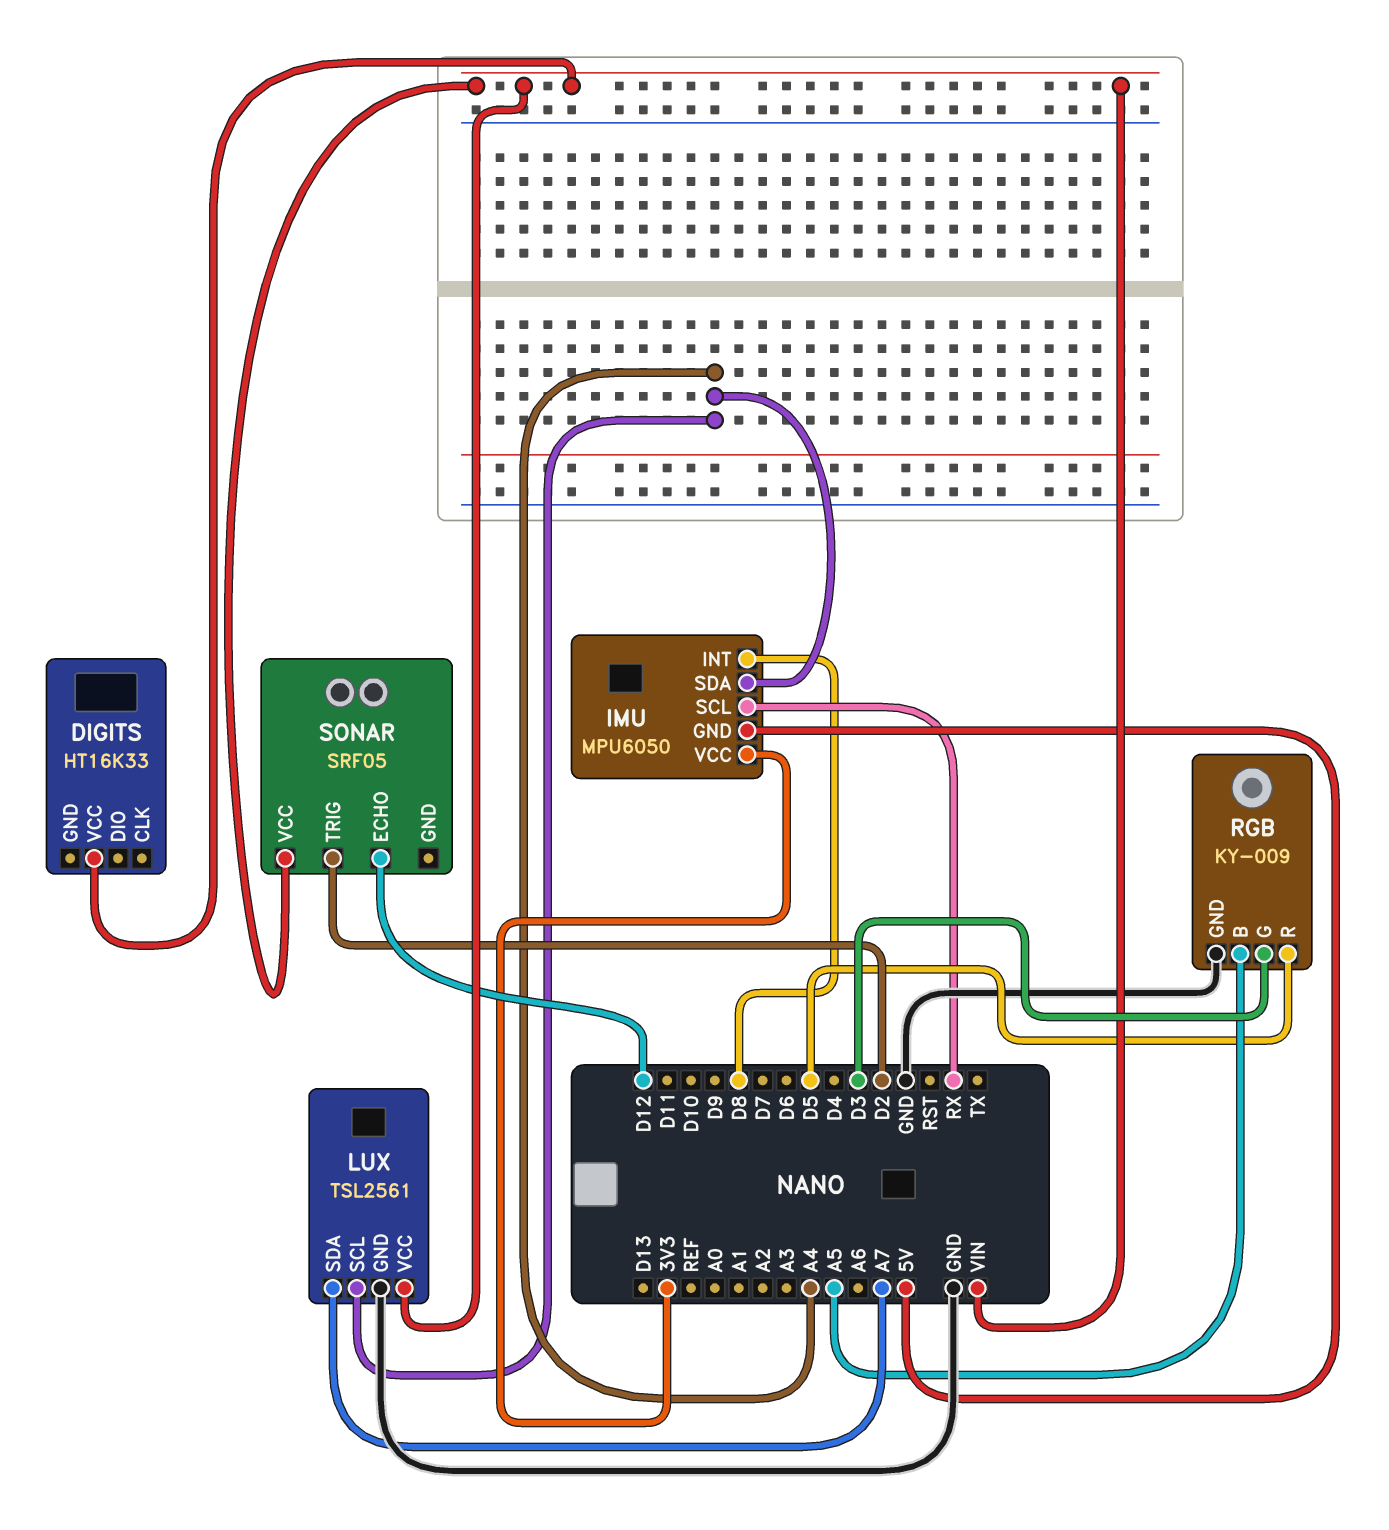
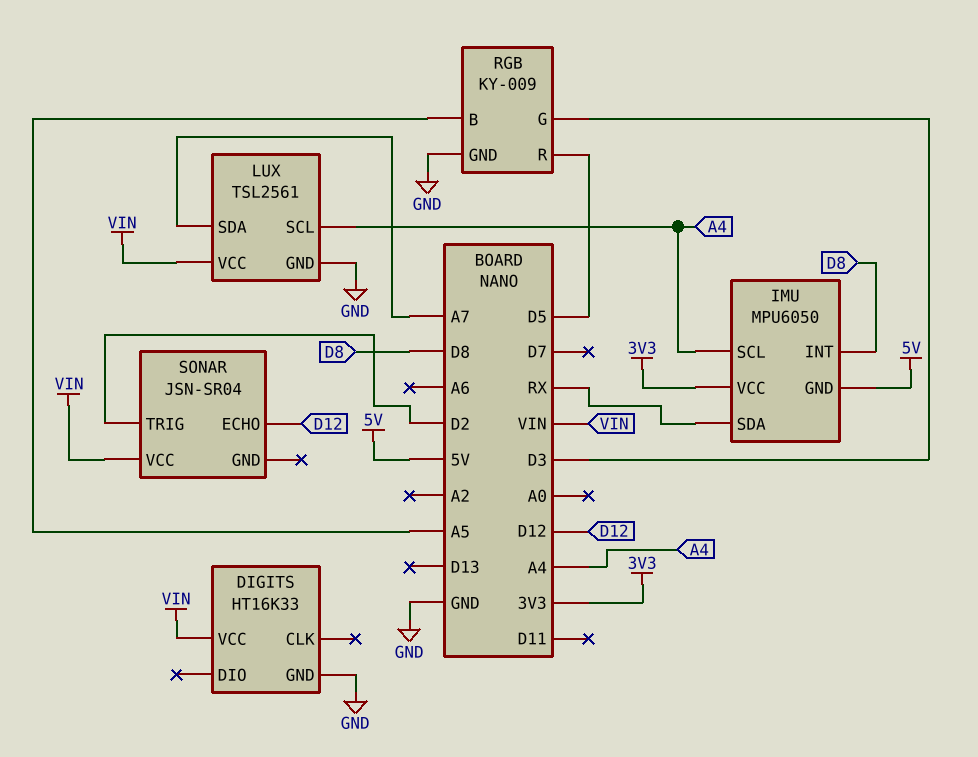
DIGITS pin GND: none -> GND
IMU pin SCL: RX -> A4
IMU pin SDA: A4 -> RX
SONAR: SRF05 -> JSN-SR04

